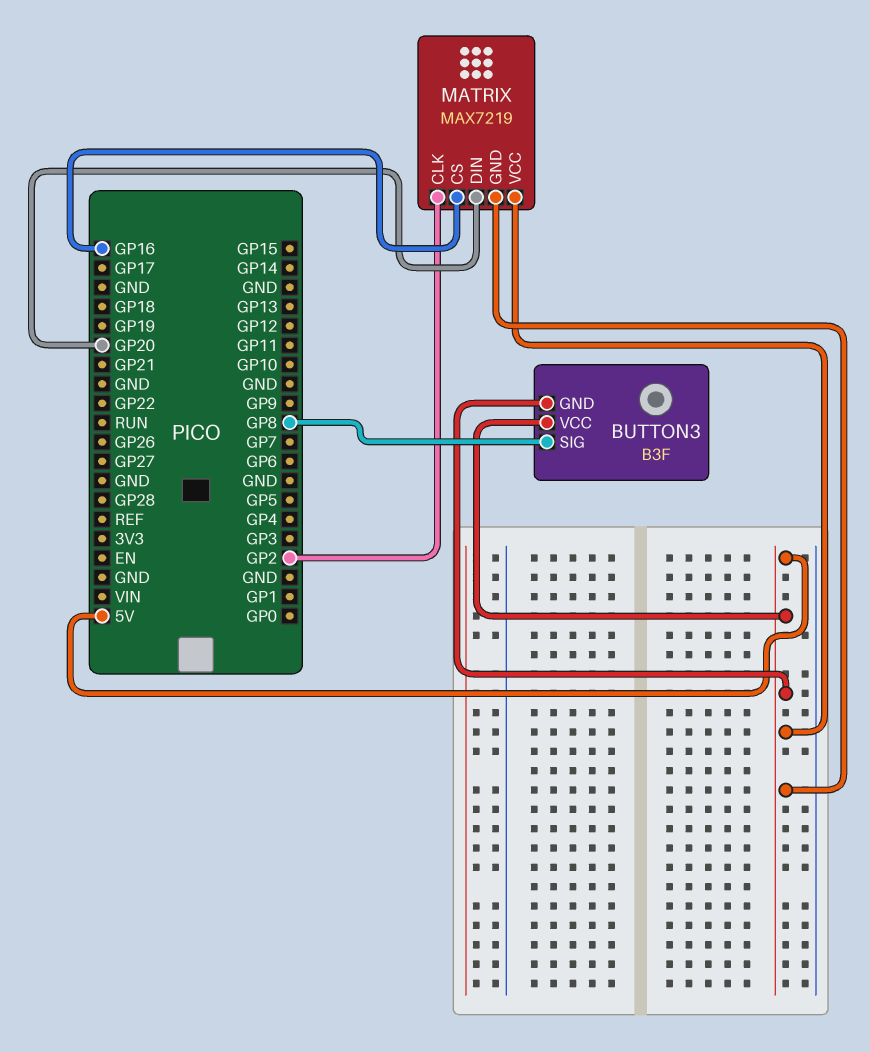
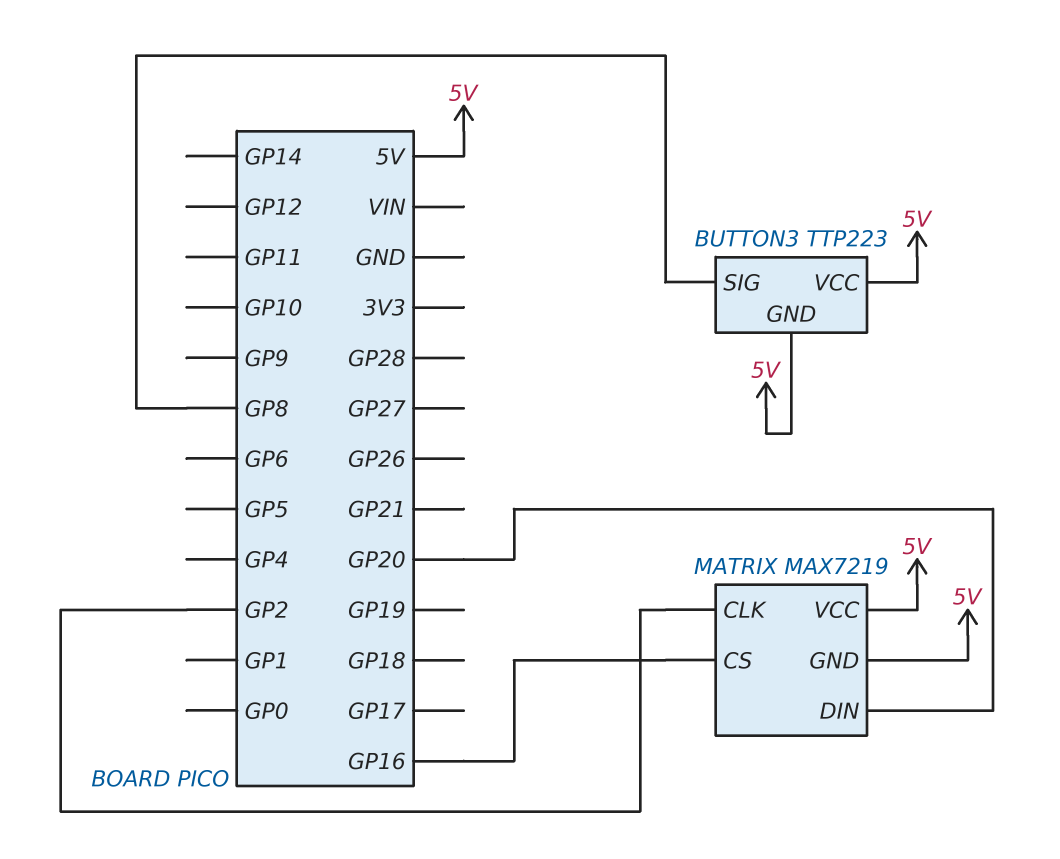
BUTTON3: B3F -> TTP223

